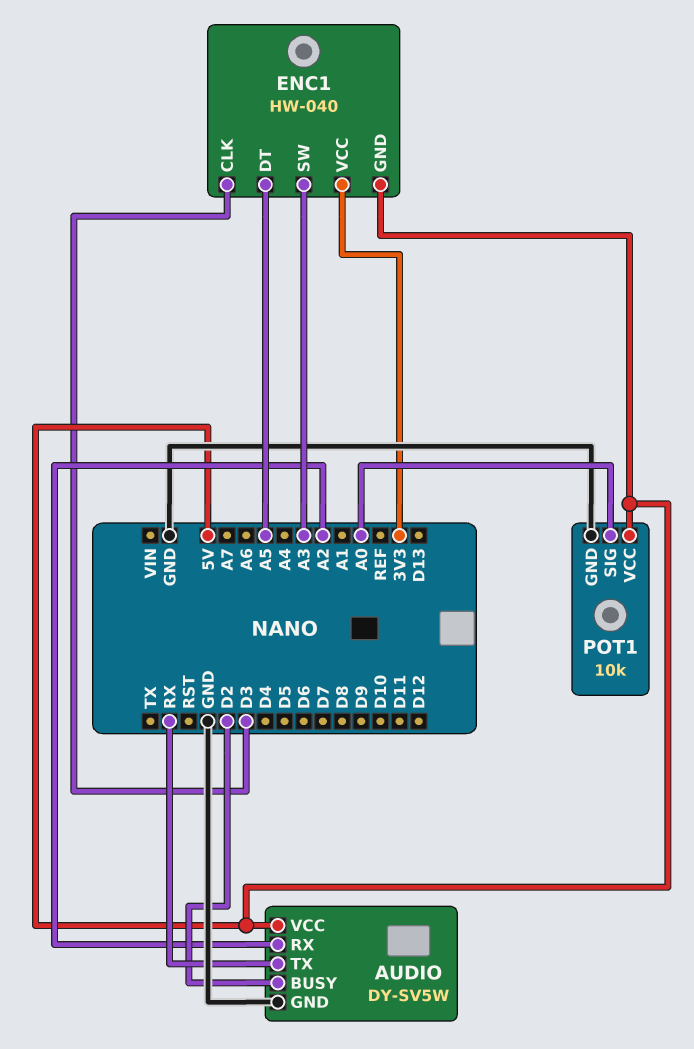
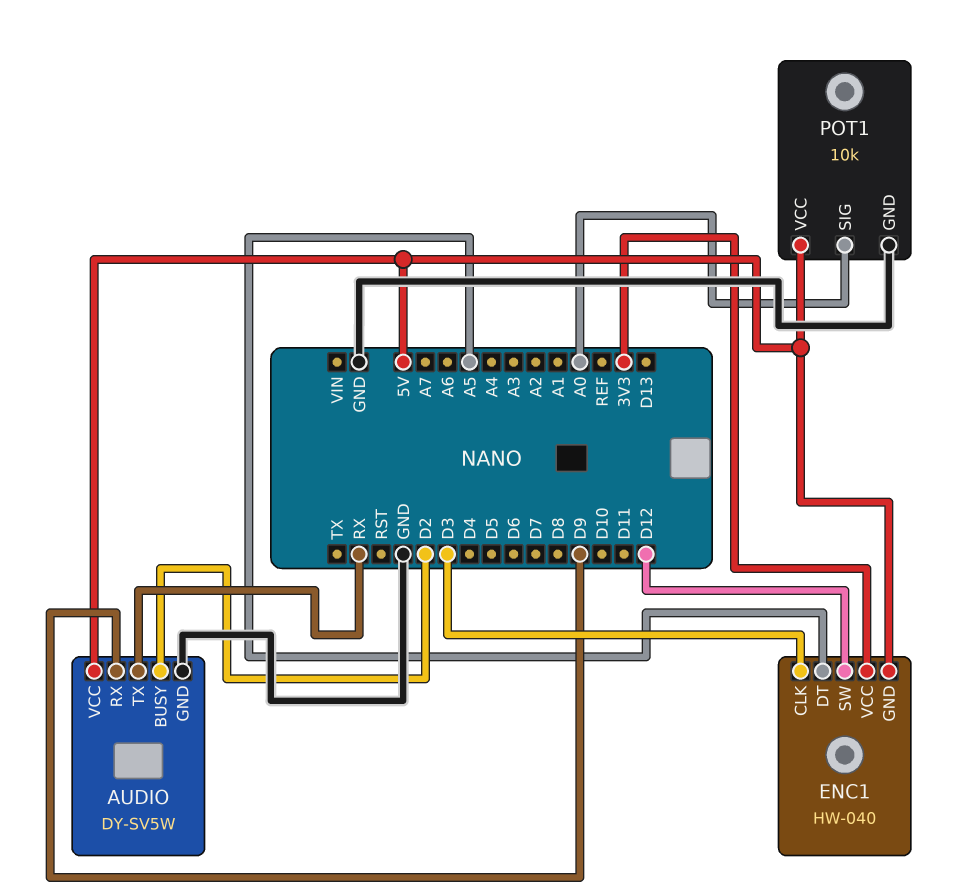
AUDIO pin RX: A2 -> D9
ENC1 pin SW: A3 -> D12

